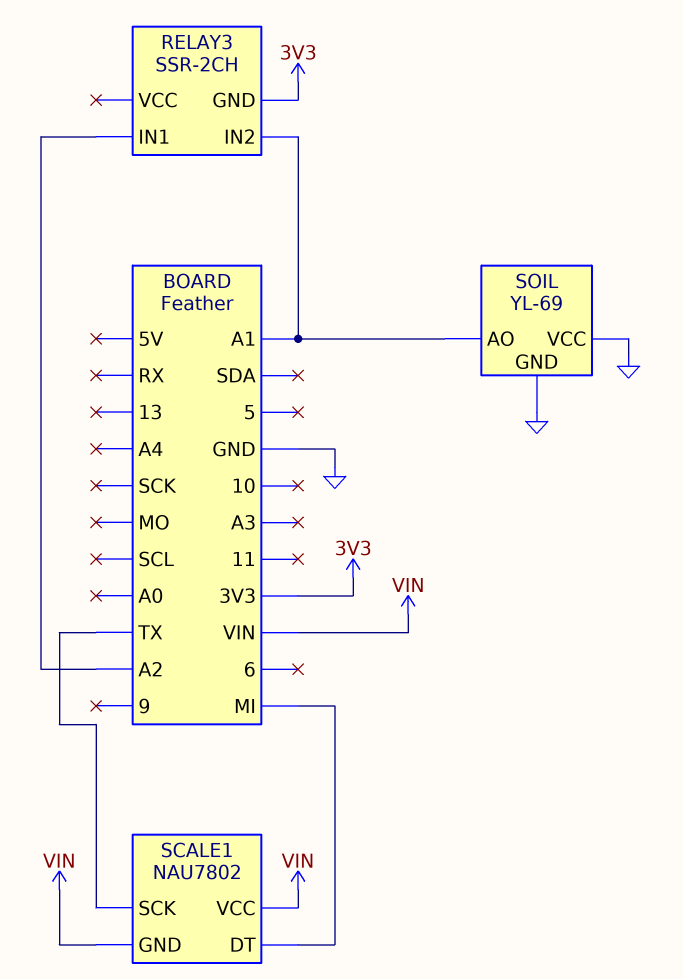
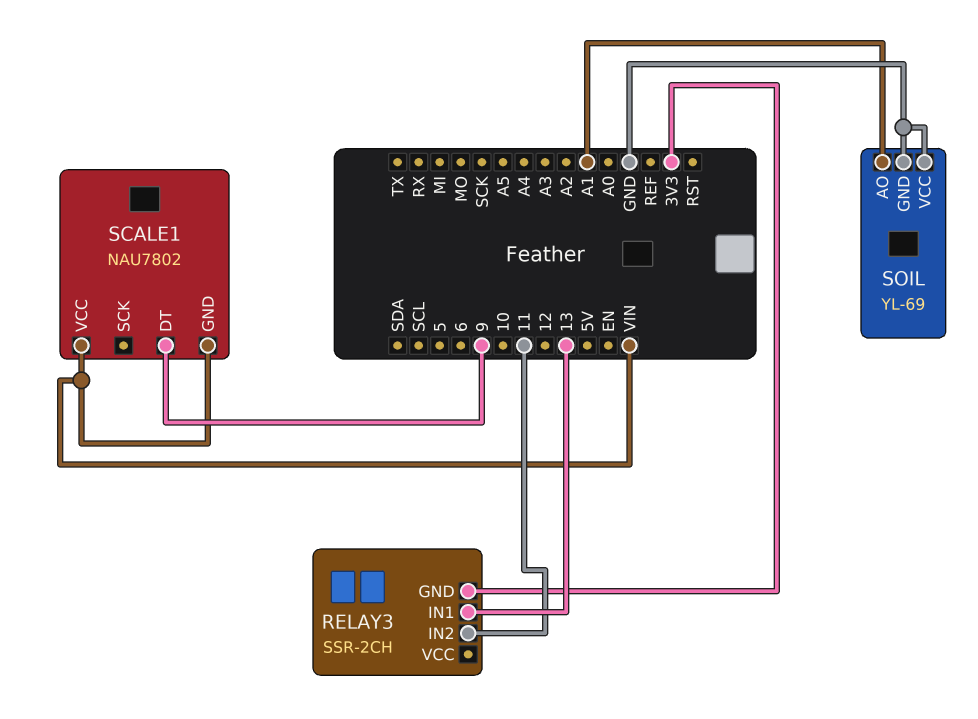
RELAY3 pin IN1: A2 -> 13
RELAY3 pin IN2: A1 -> 11
SCALE1 pin DT: MI -> 9
SCALE1 pin SCK: TX -> none

